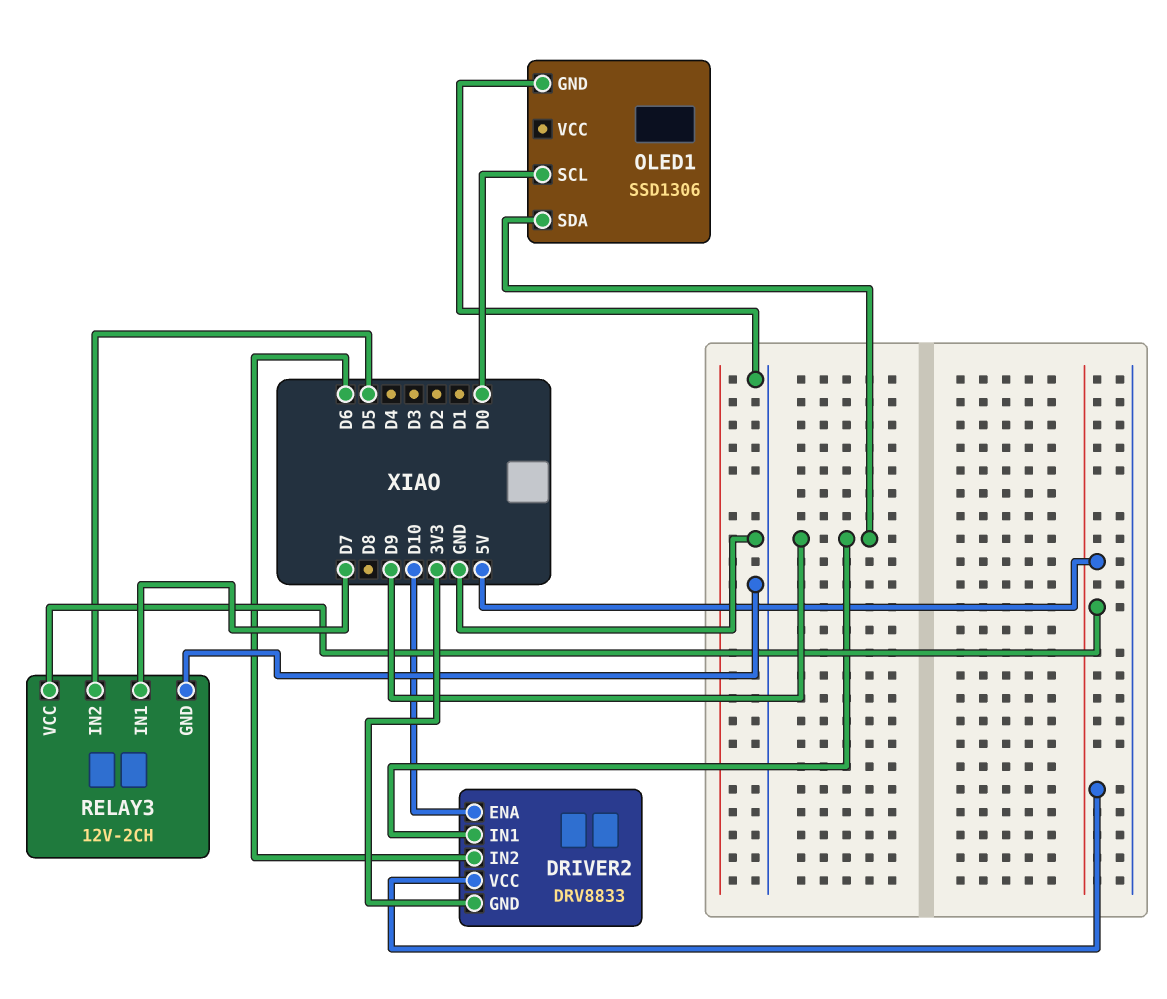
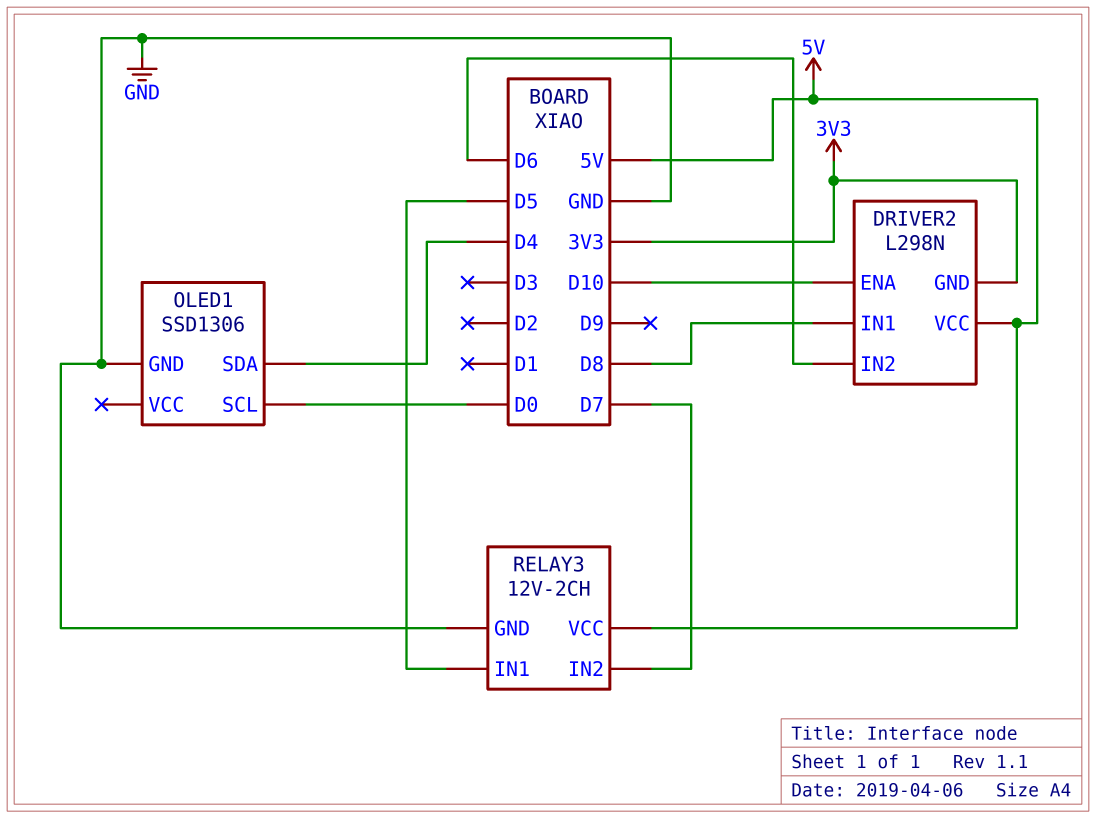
DRIVER2: DRV8833 -> L298N
DRIVER2 pin IN1: D9 -> D8
OLED1 pin SDA: D9 -> D4
RELAY3 pin IN1: D7 -> D5
RELAY3 pin IN2: D5 -> D7

